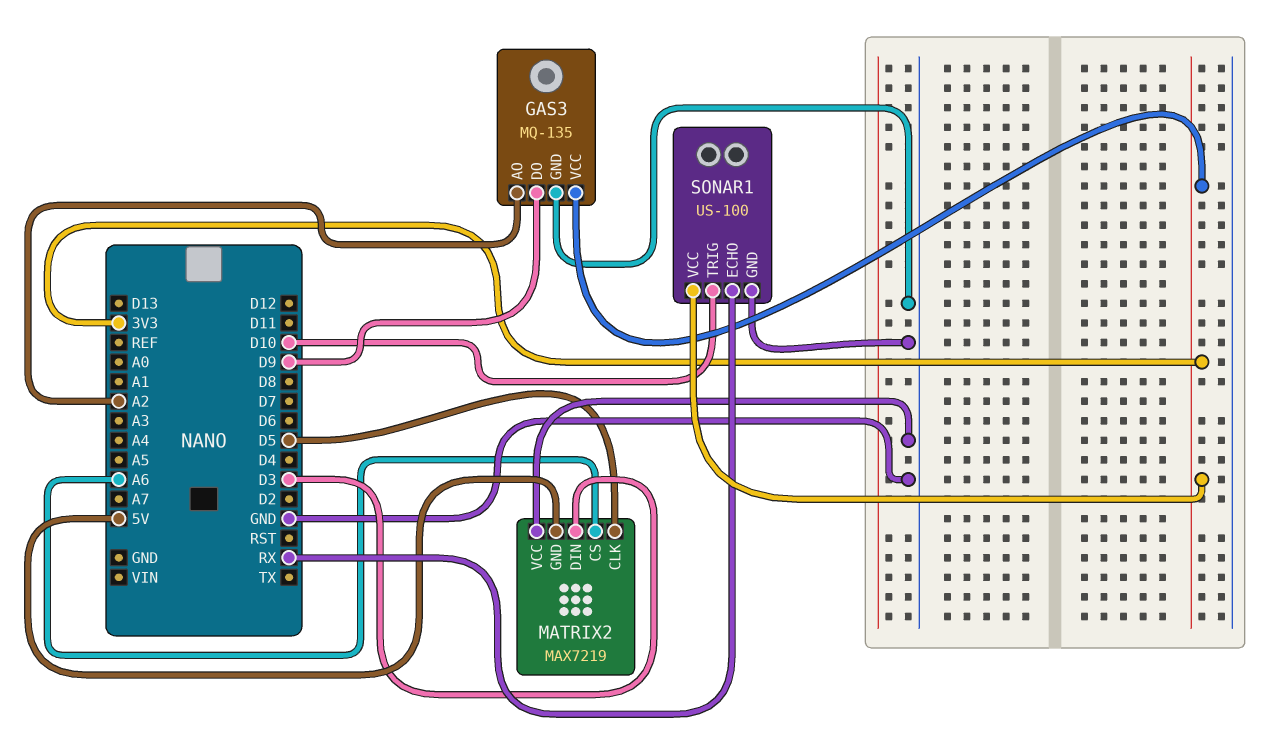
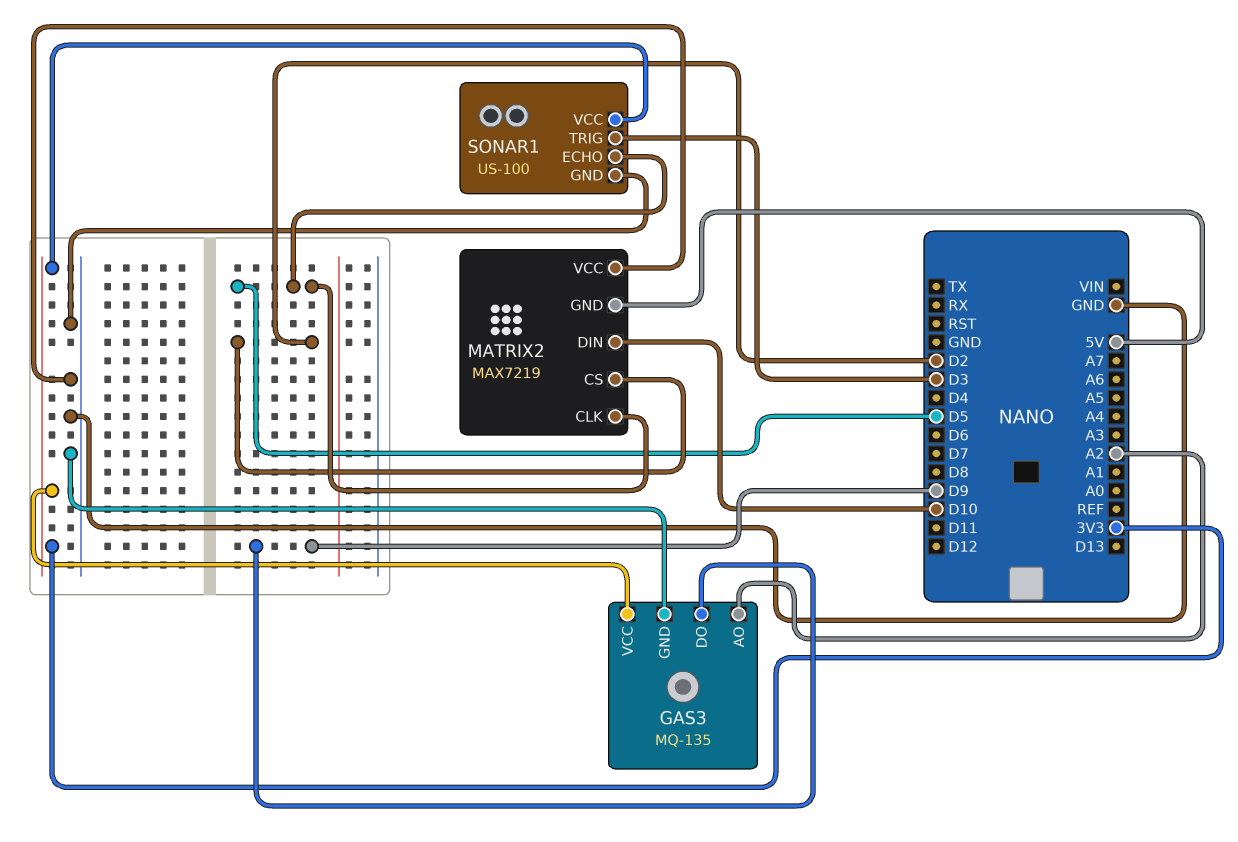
MATRIX2 pin CS: A6 -> D2
MATRIX2 pin DIN: D3 -> D10
SONAR1 pin ECHO: RX -> D5
SONAR1 pin TRIG: D10 -> D3

